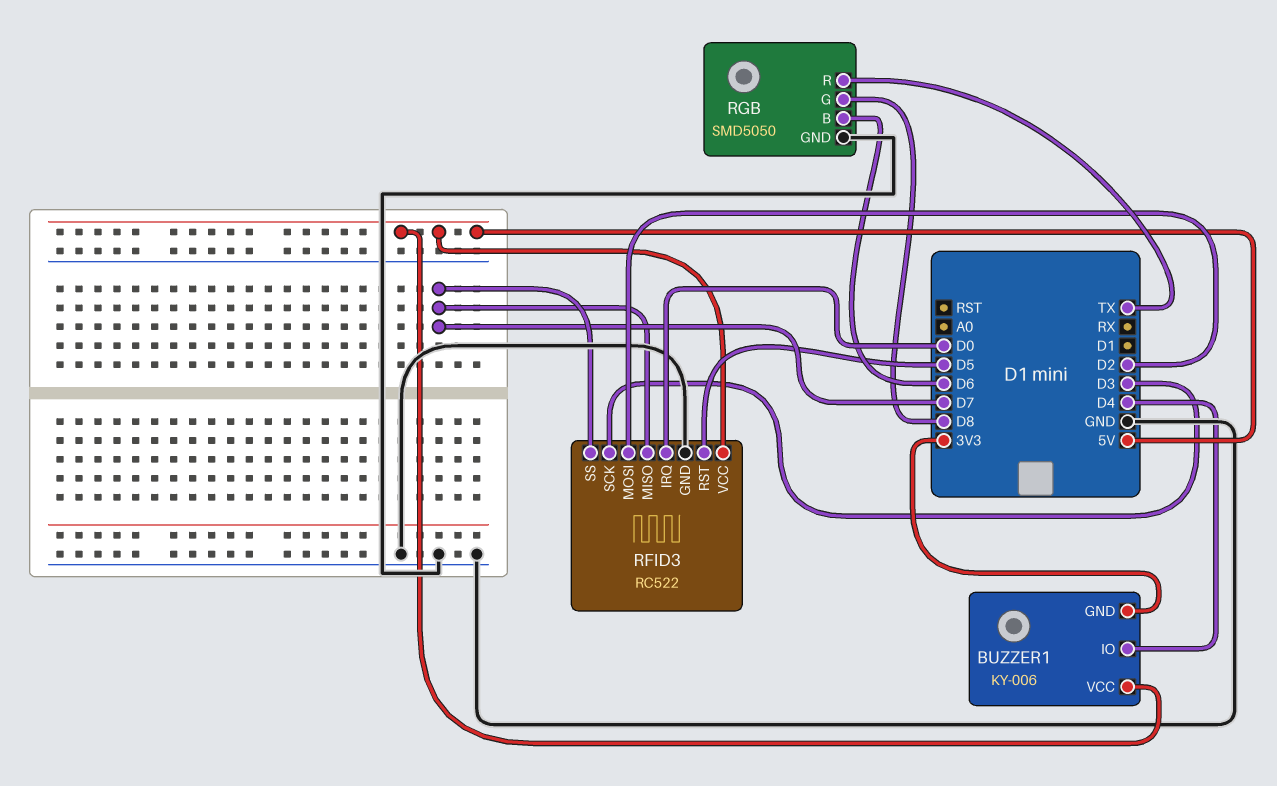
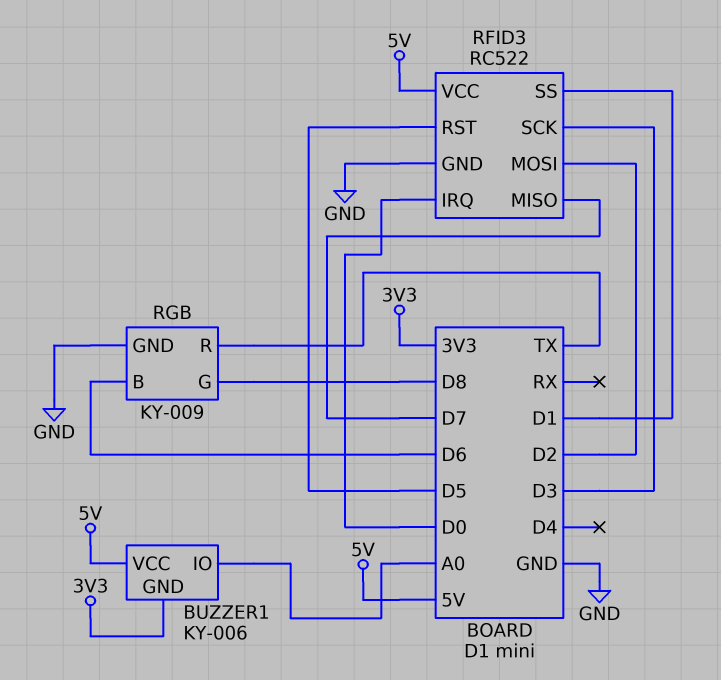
BUZZER1 pin IO: D4 -> A0
RFID3 pin SS: D7 -> D1
RGB: SMD5050 -> KY-009

